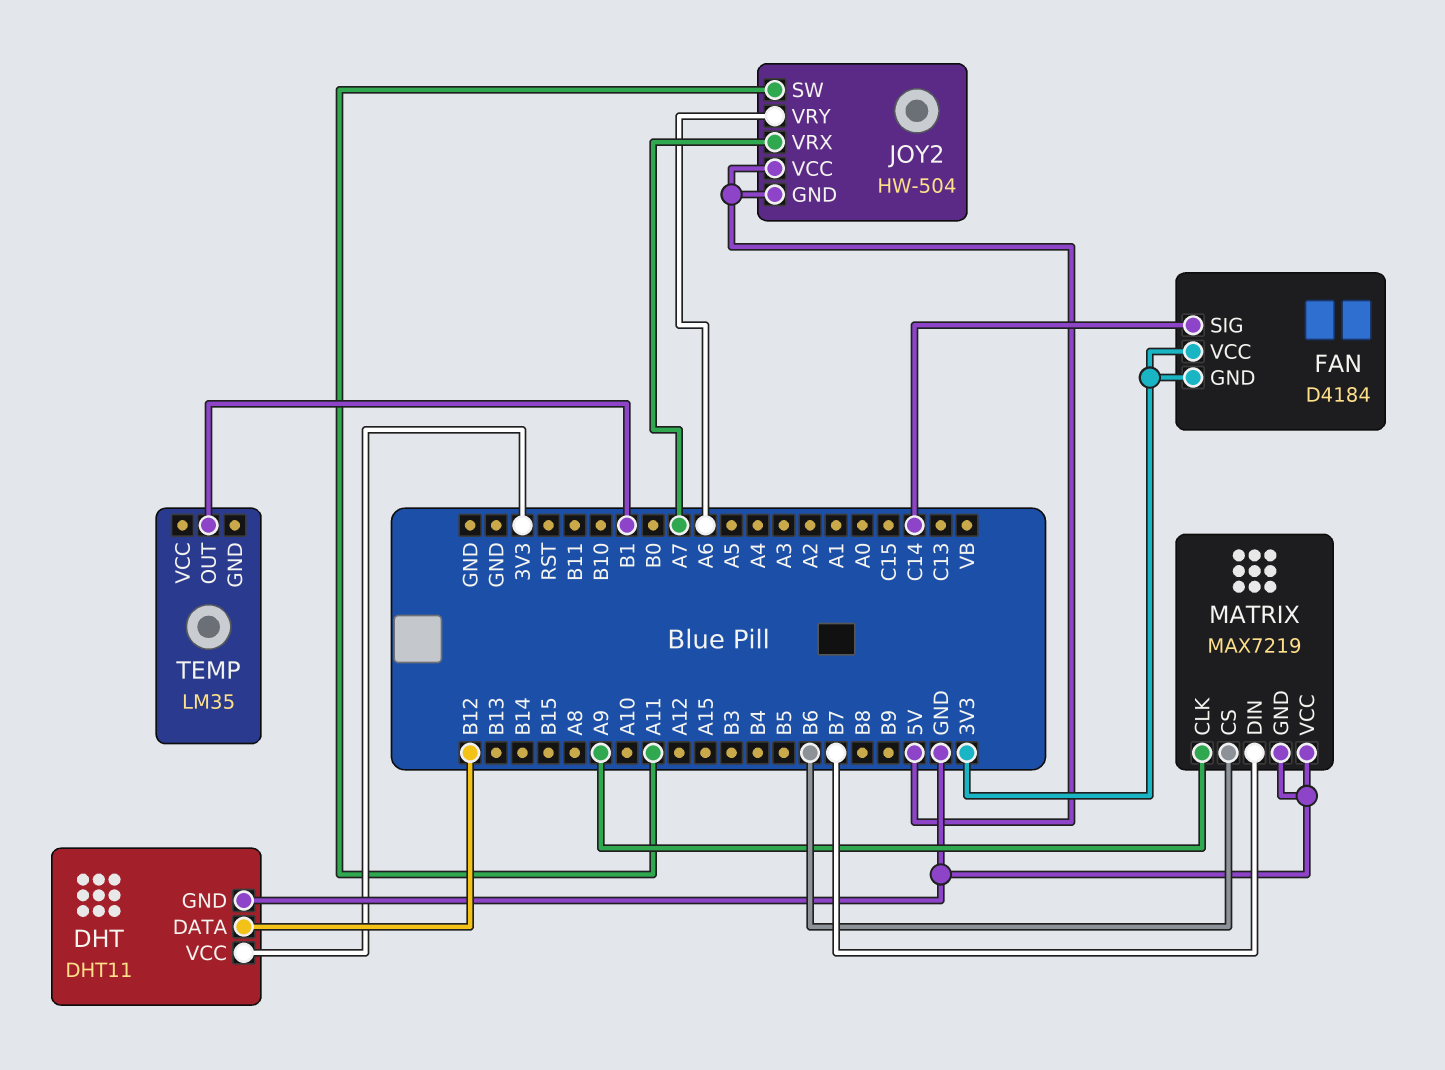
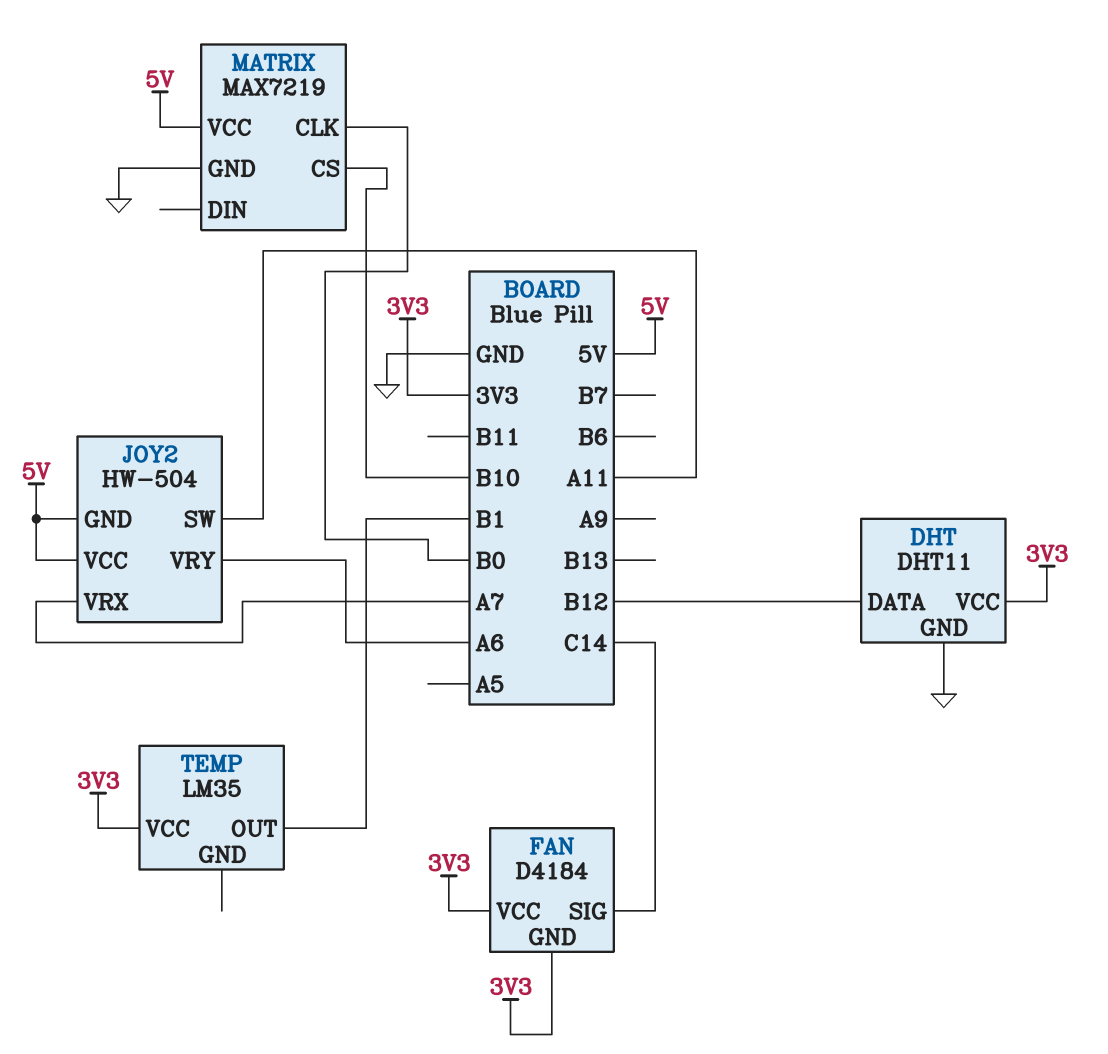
MATRIX pin CLK: A9 -> B0
MATRIX pin CS: B6 -> B10
MATRIX pin DIN: B7 -> none
MATRIX pin VCC: GND -> 5V
TEMP pin VCC: none -> 3V3

